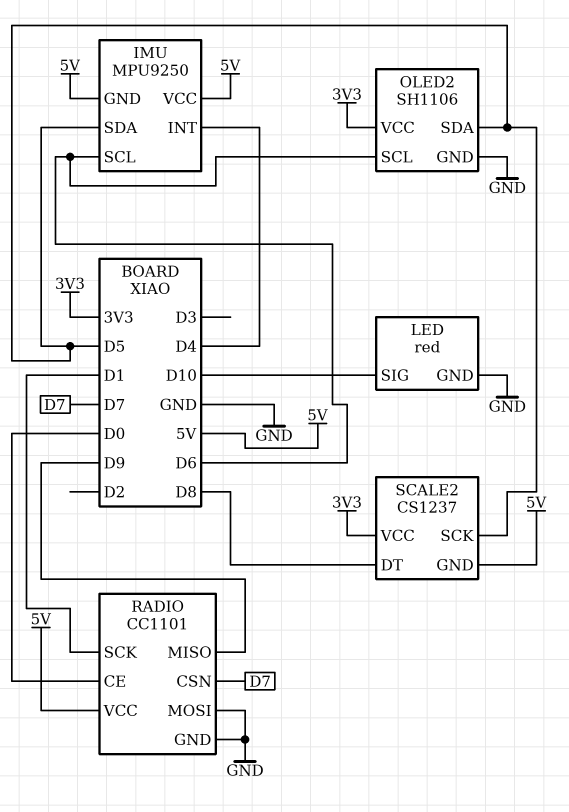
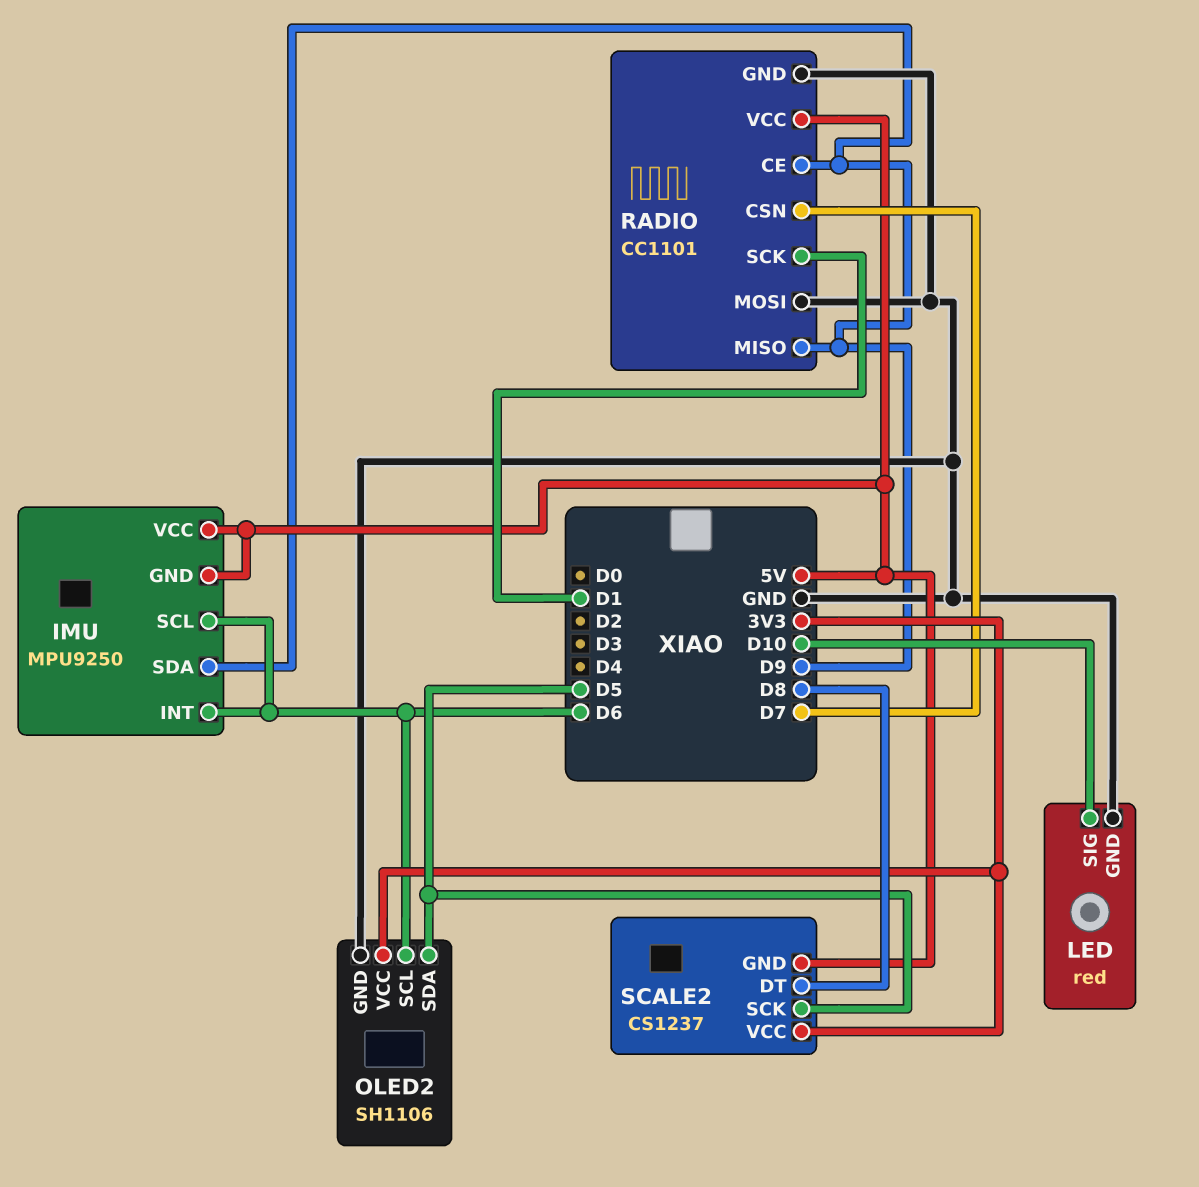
IMU pin INT: D4 -> D6
IMU pin SDA: D5 -> D9
RADIO pin CE: D0 -> D9

